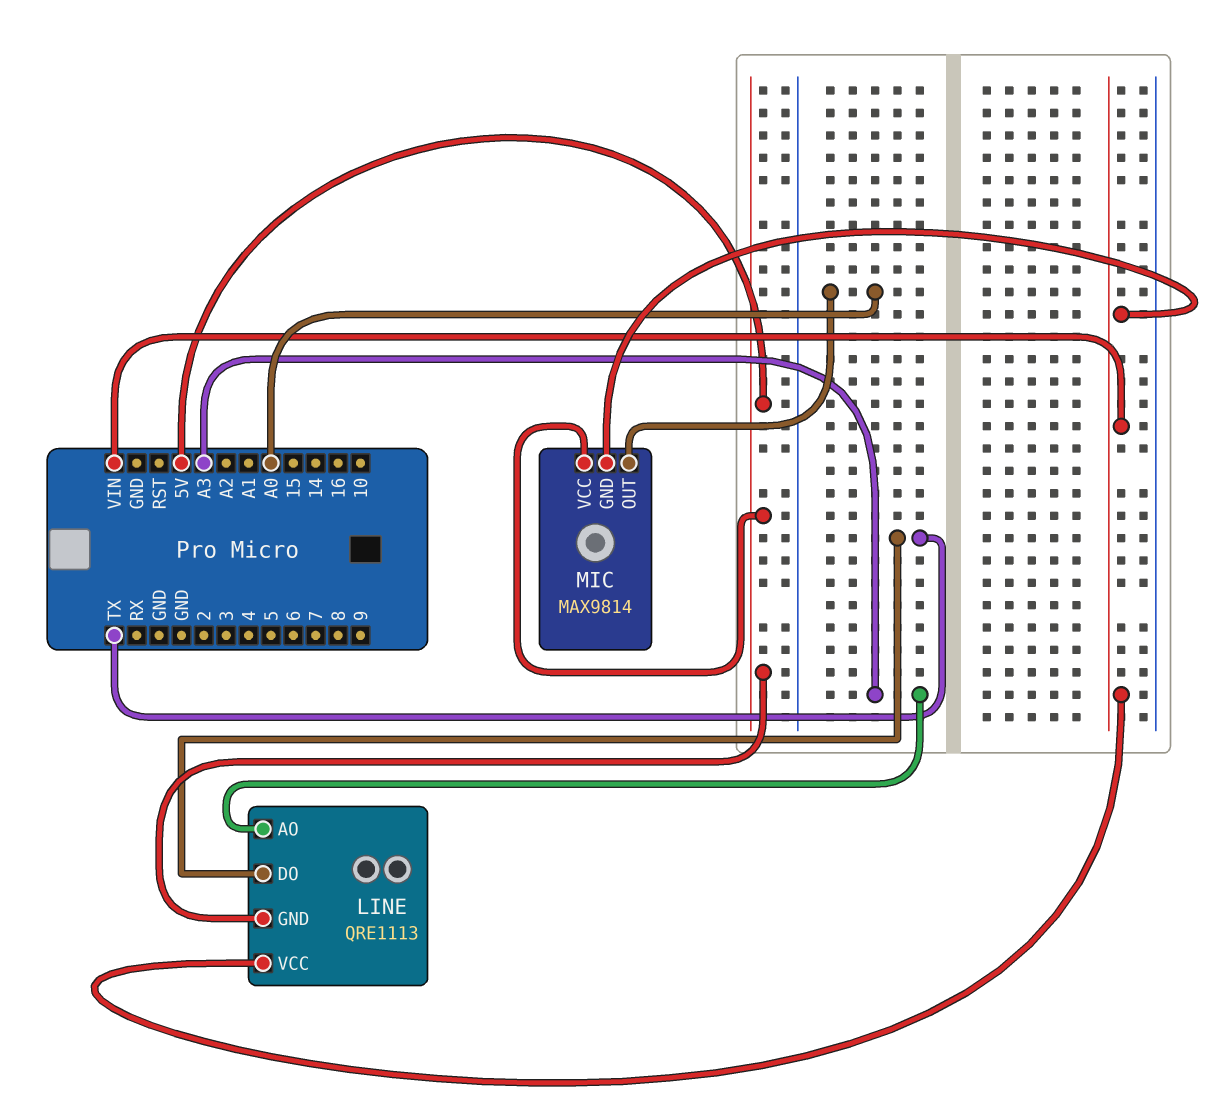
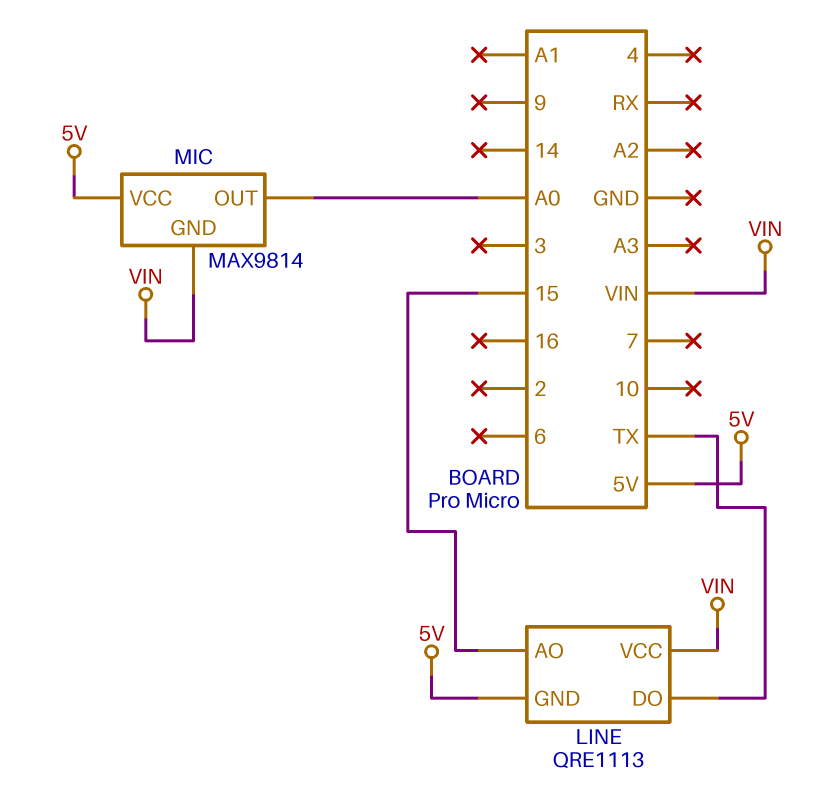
LINE pin AO: A3 -> 15

